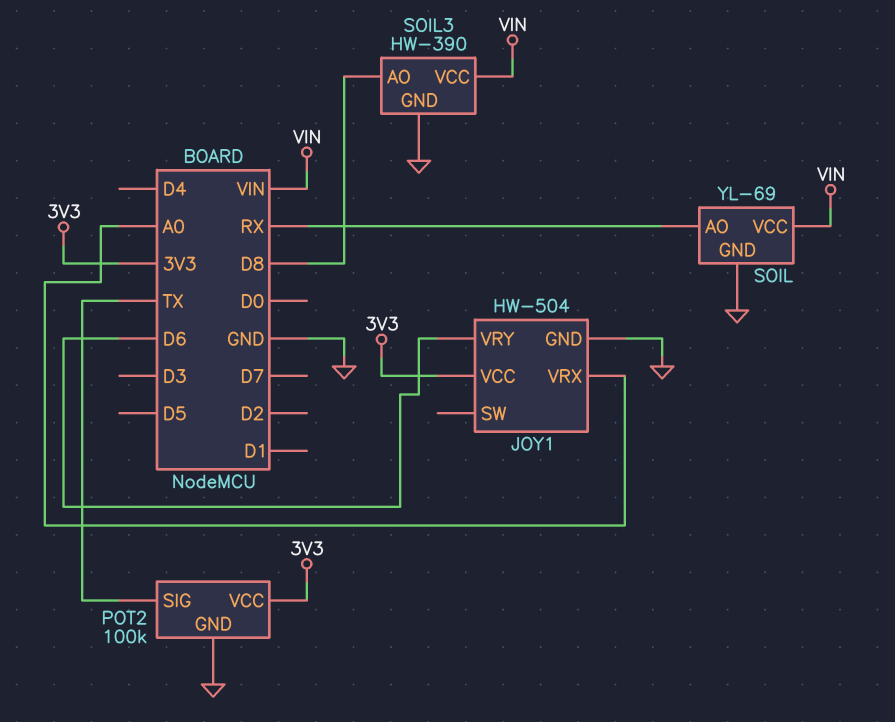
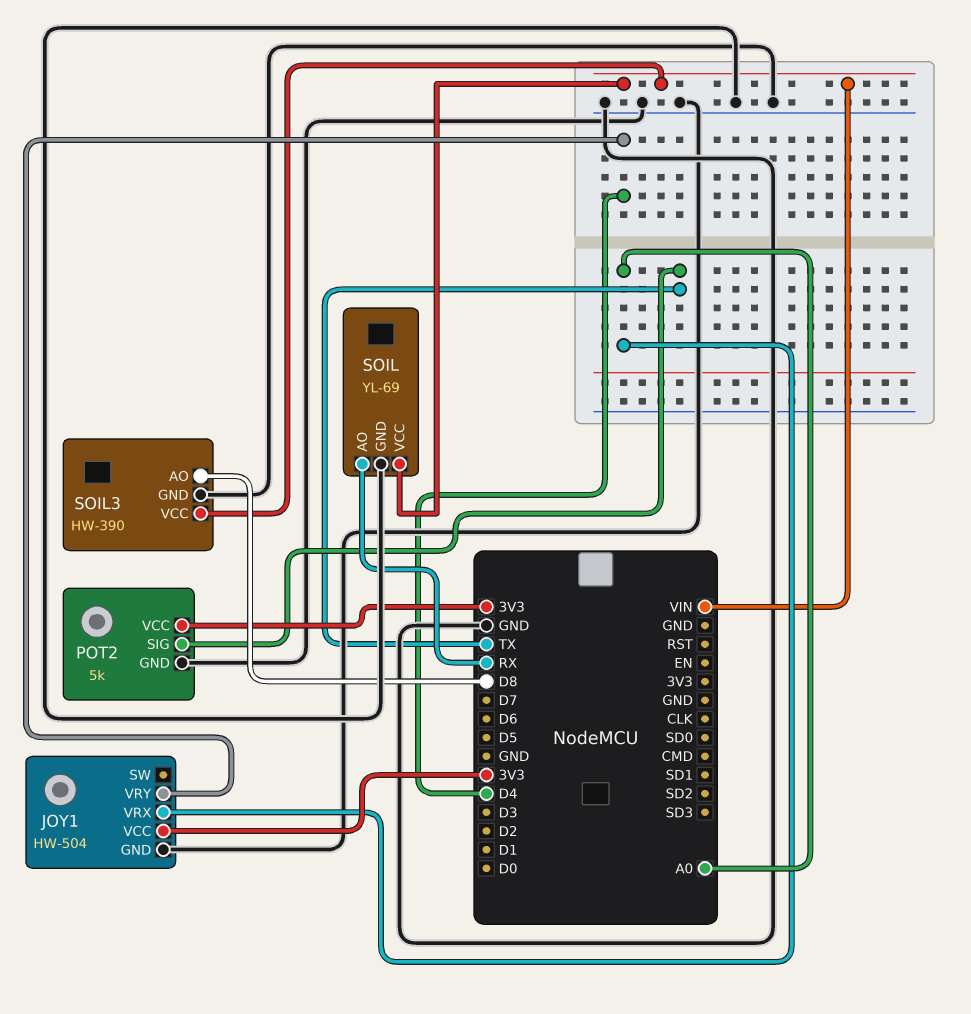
JOY1 pin VRY: D6 -> D4
POT2: 100k -> 5k

